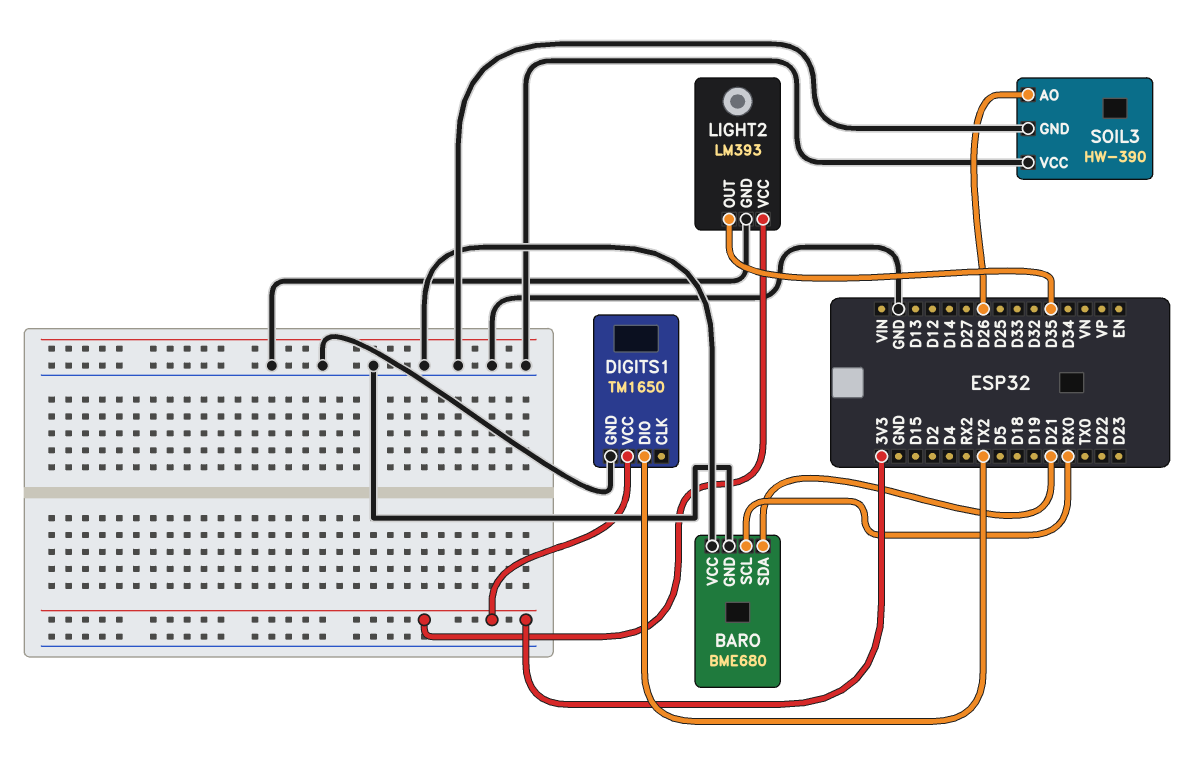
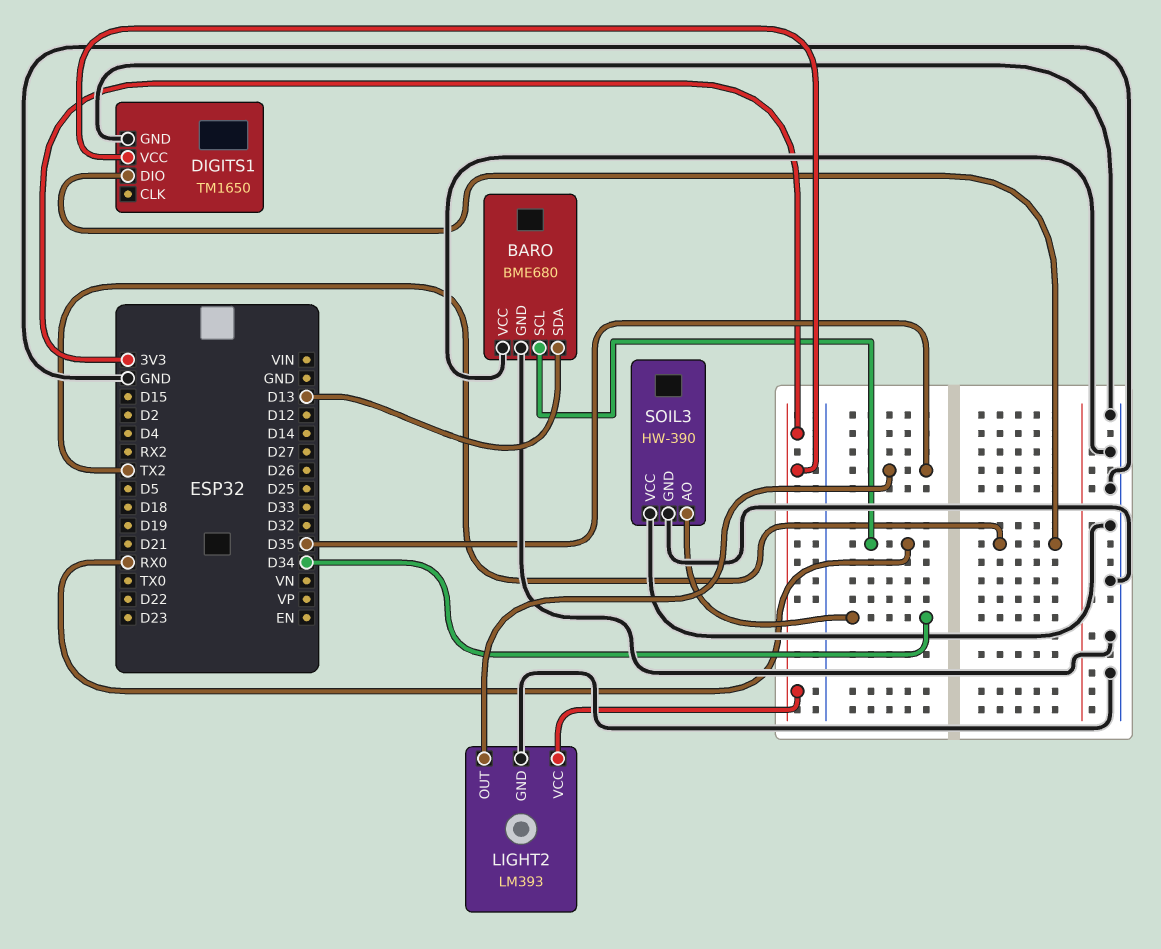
BARO pin SDA: D21 -> D13
SOIL3 pin AO: D26 -> D34

